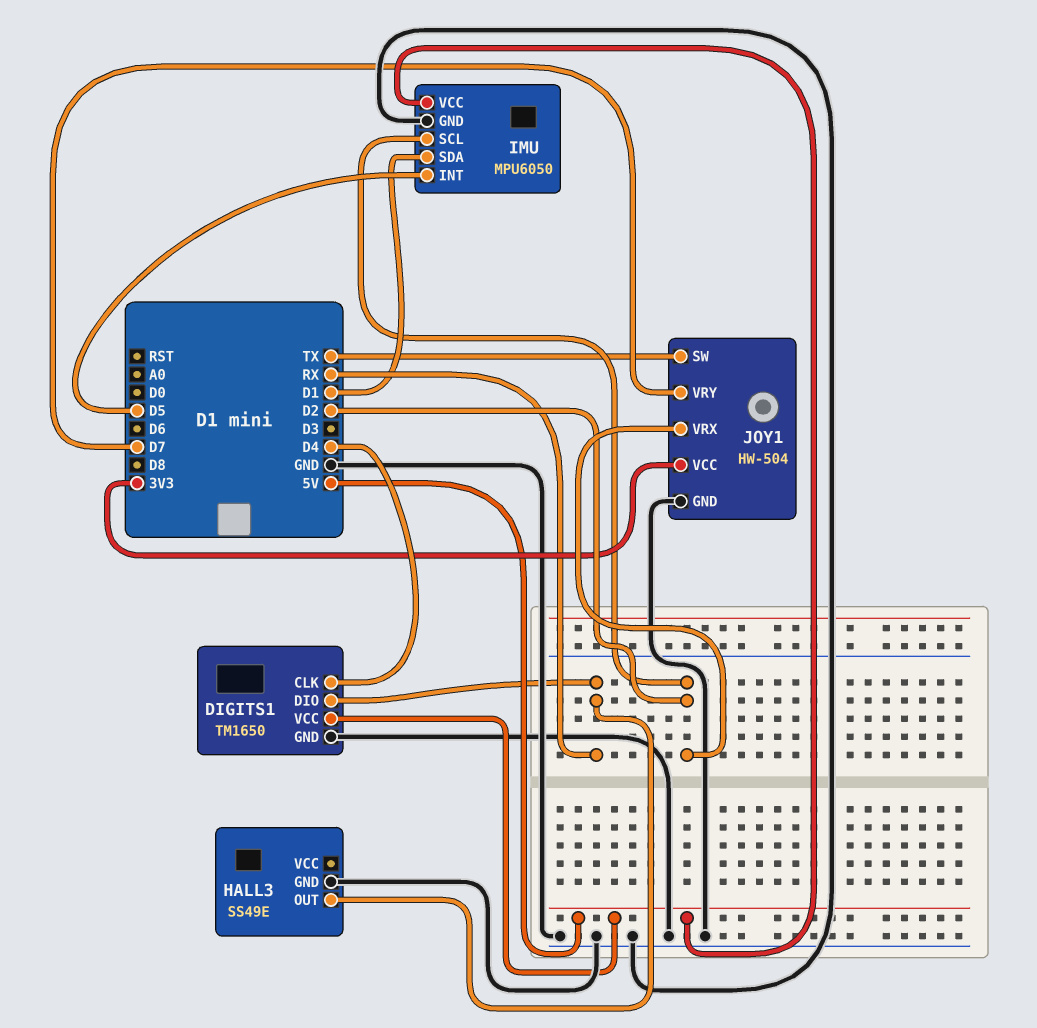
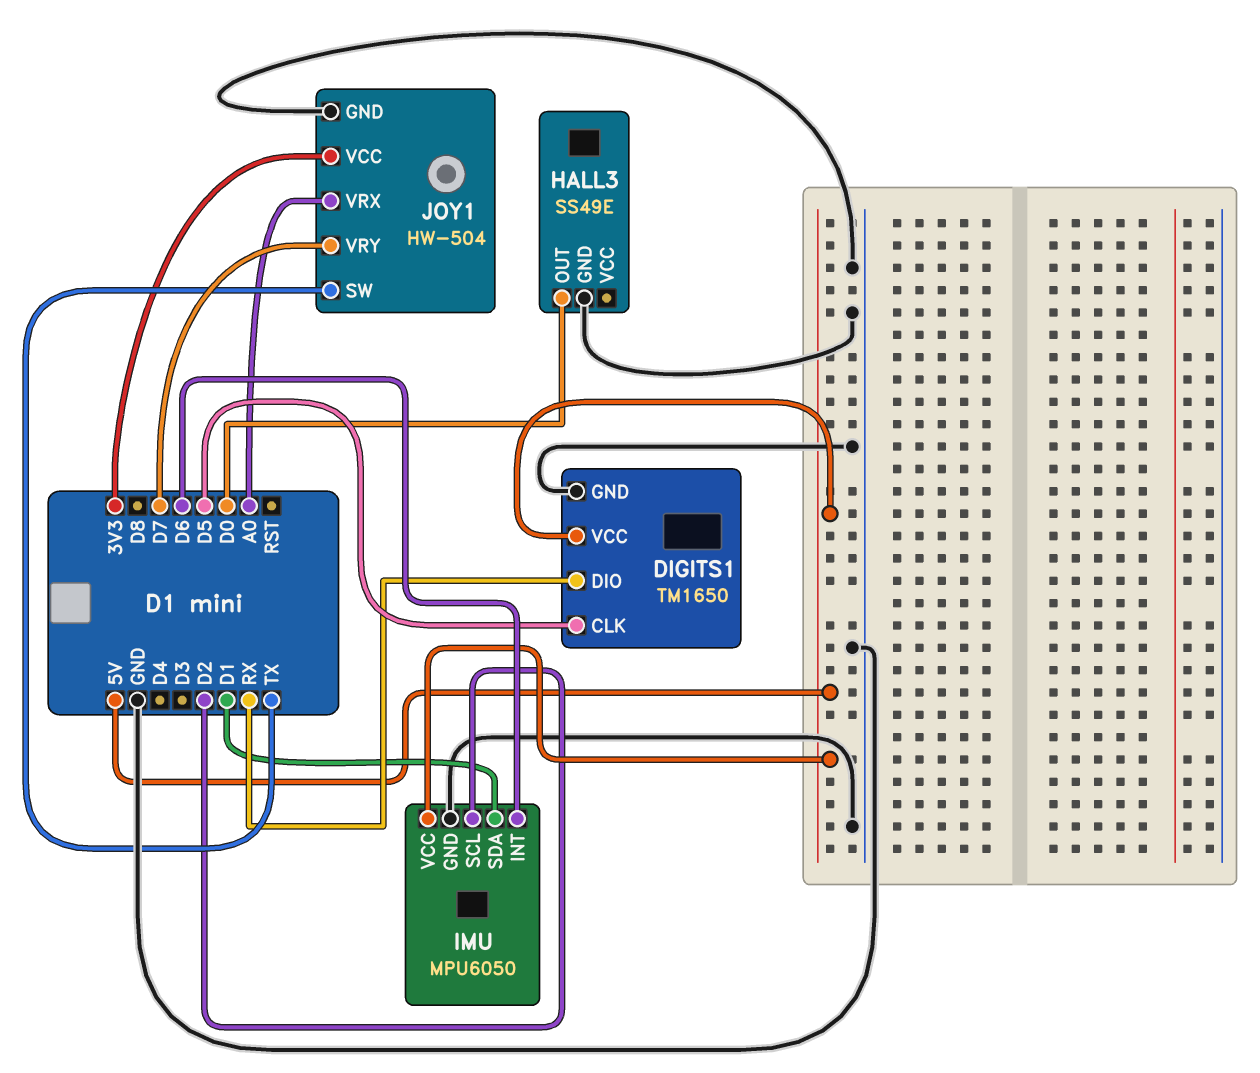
DIGITS1 pin CLK: D4 -> D5
HALL3 pin OUT: RX -> D0
IMU pin INT: D5 -> D6
JOY1 pin VRX: D2 -> A0

